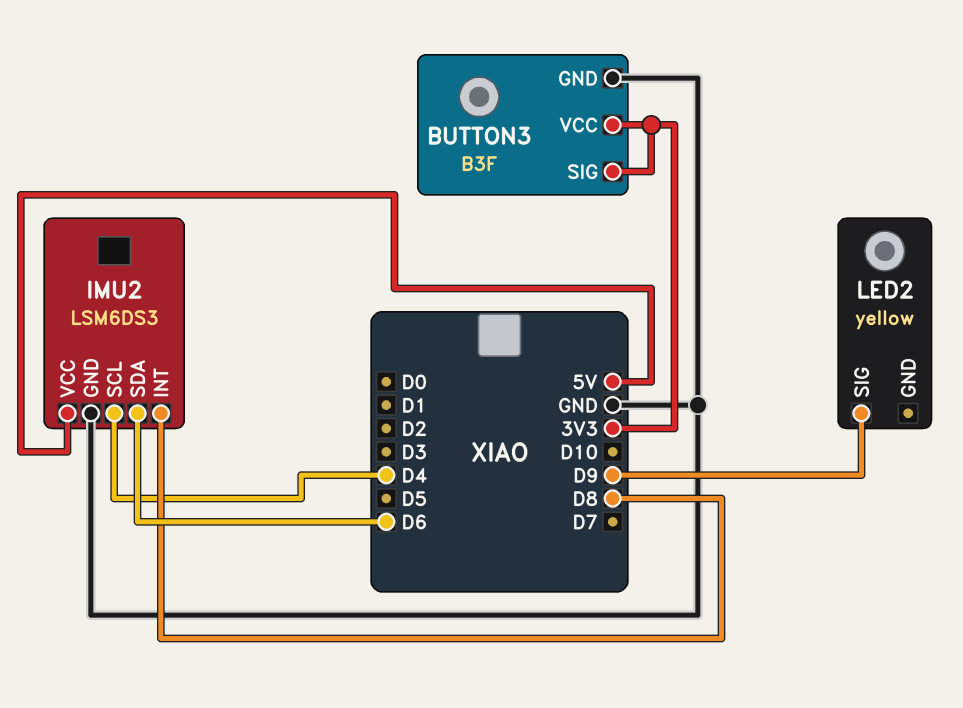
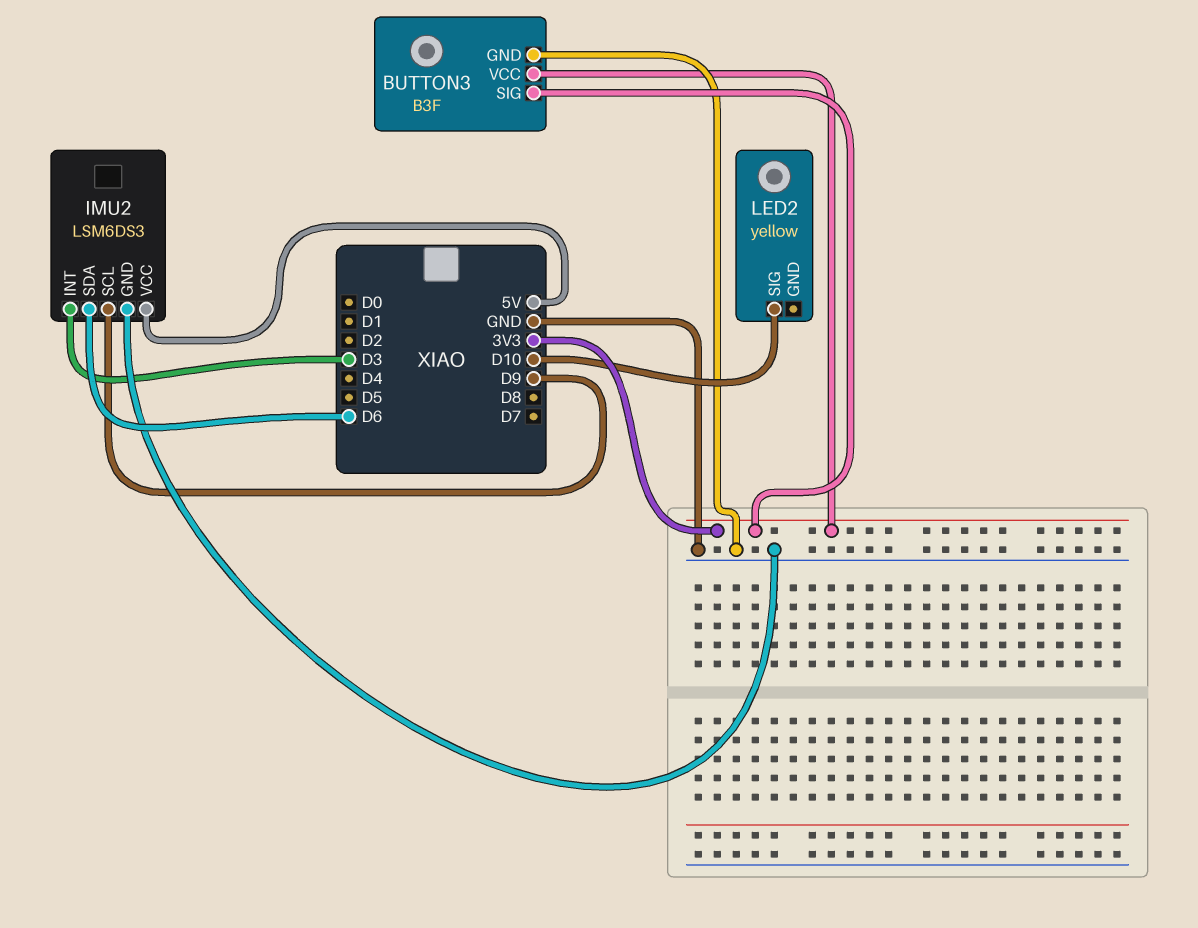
IMU2 pin INT: D8 -> D3
IMU2 pin SCL: D4 -> D9
LED2 pin SIG: D9 -> D10

